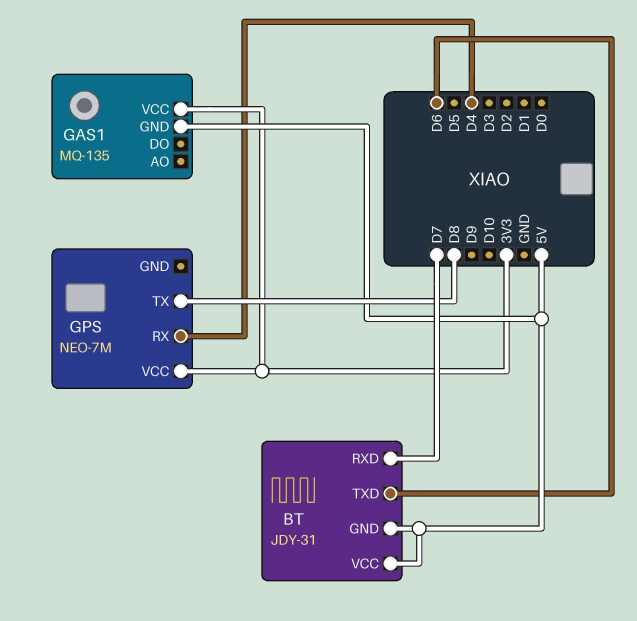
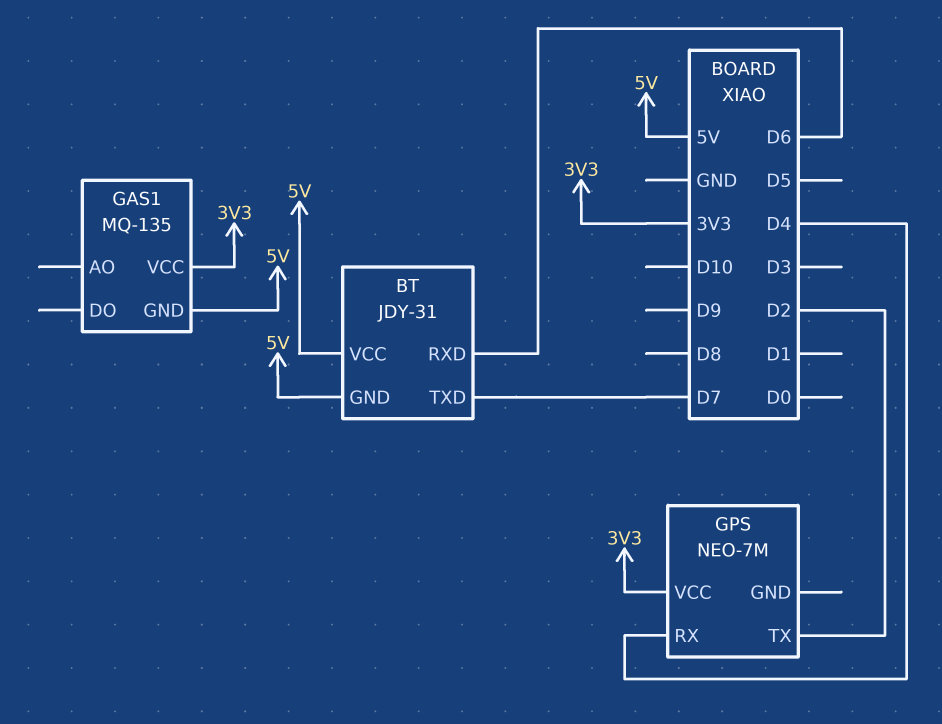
BT pin RXD: D7 -> D6
BT pin TXD: D6 -> D7
GPS pin TX: D8 -> D2

